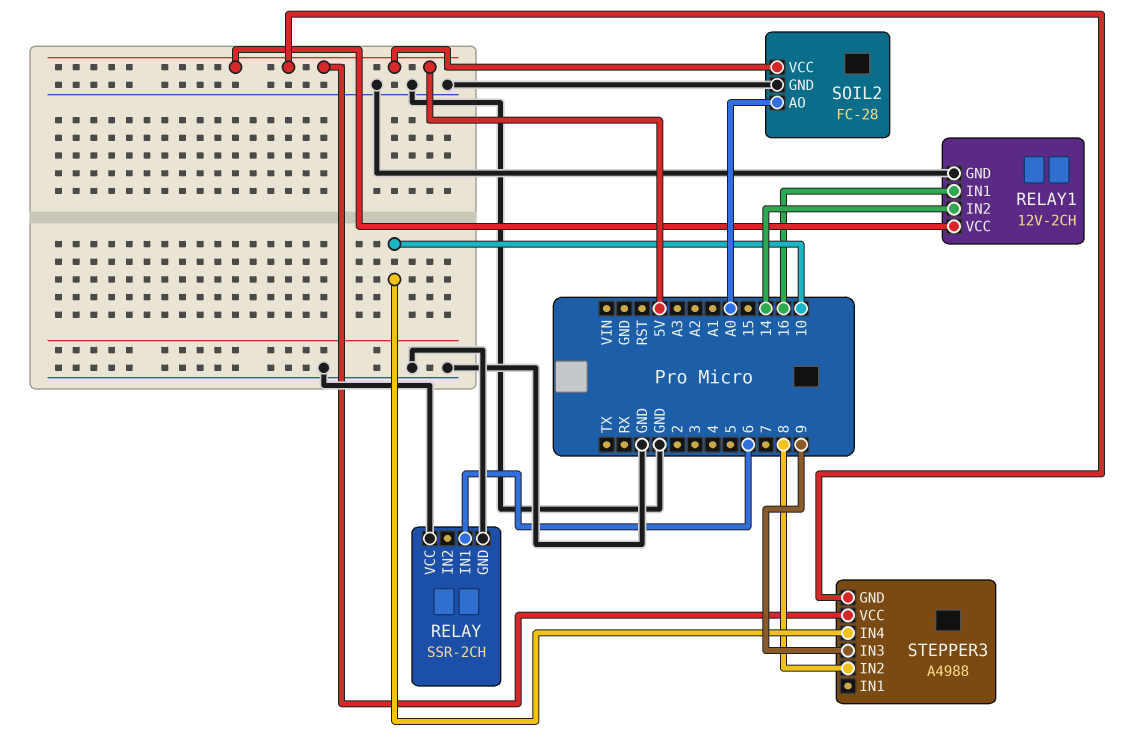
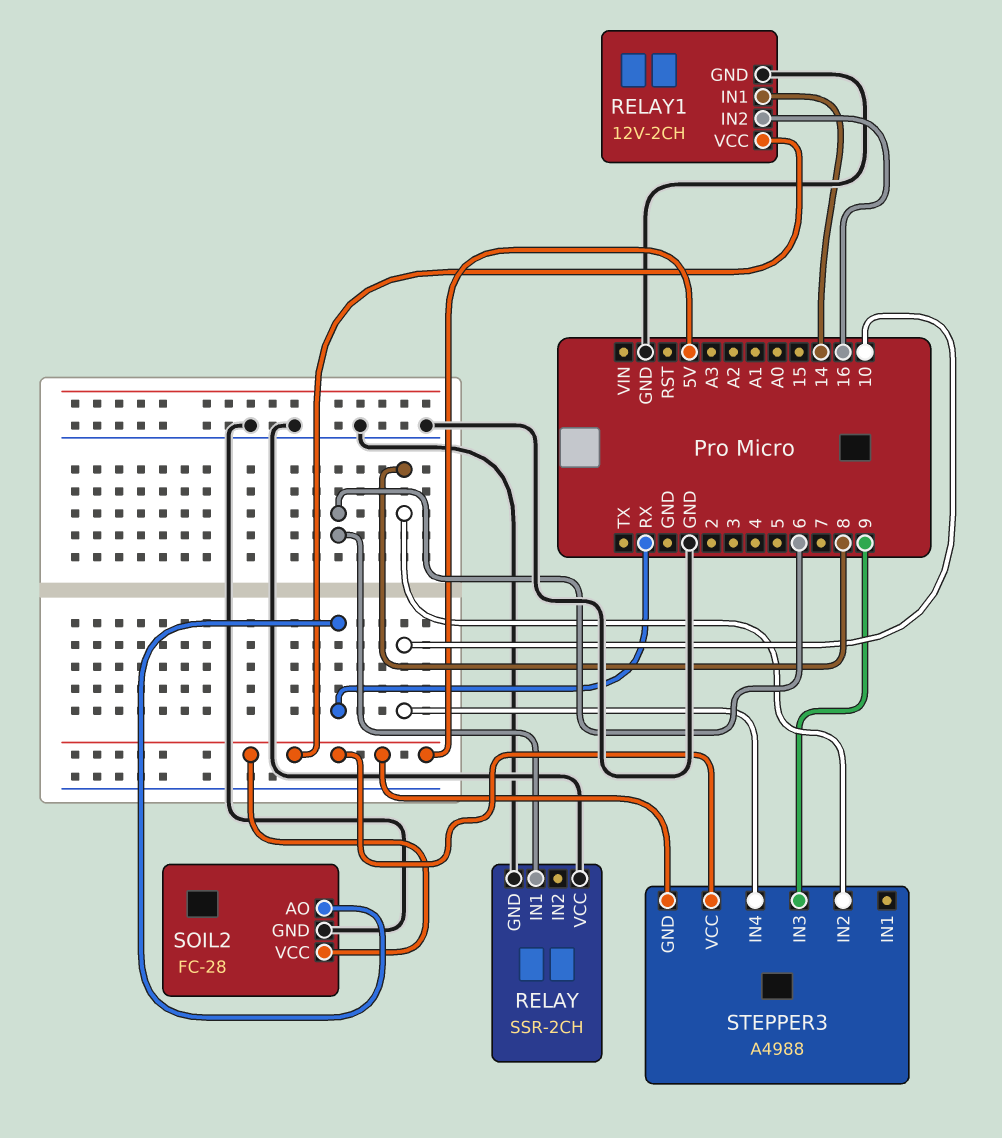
RELAY1 pin IN1: 16 -> 14
RELAY1 pin IN2: 14 -> 16
SOIL2 pin AO: A0 -> RX

